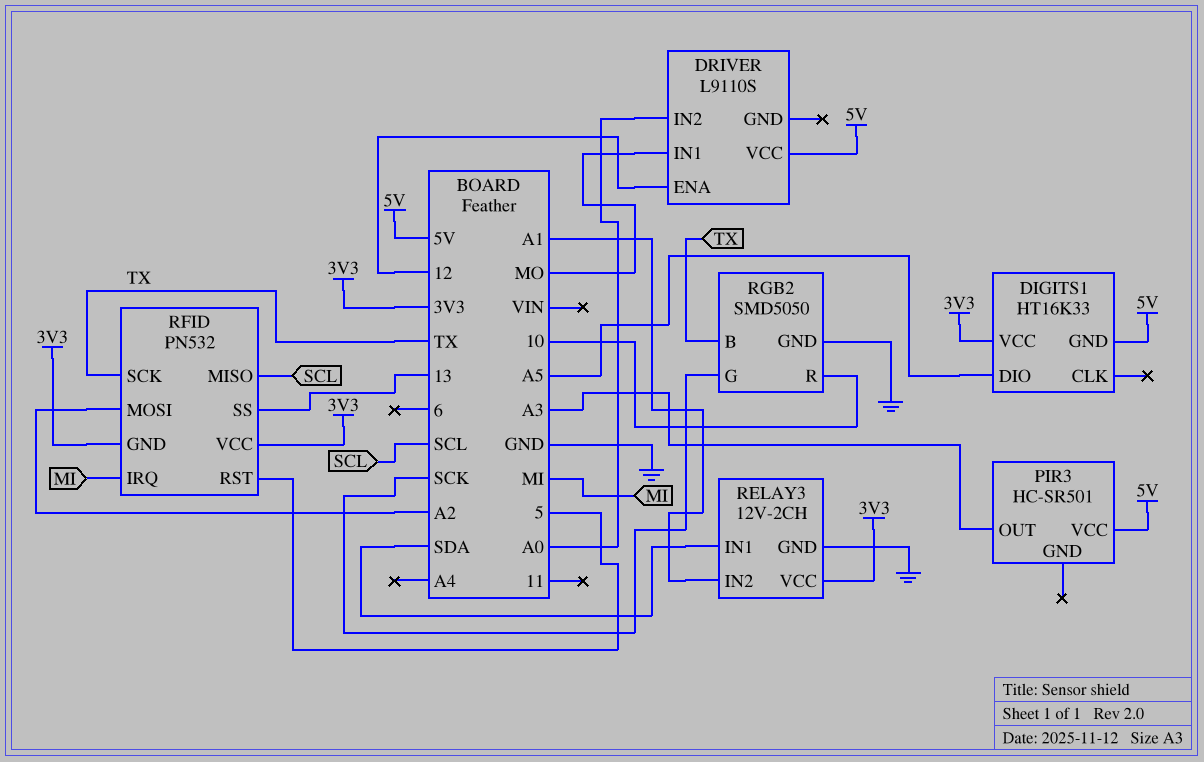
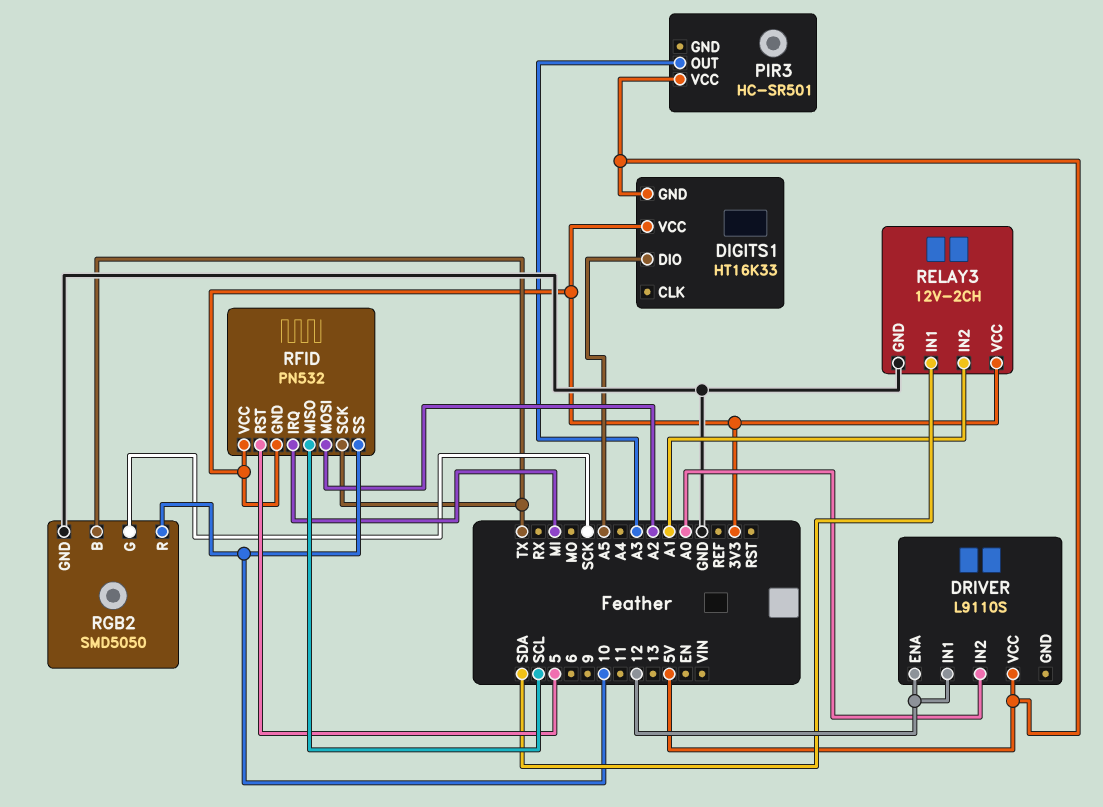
DRIVER pin IN1: MO -> 12
RFID pin SS: 13 -> 10

